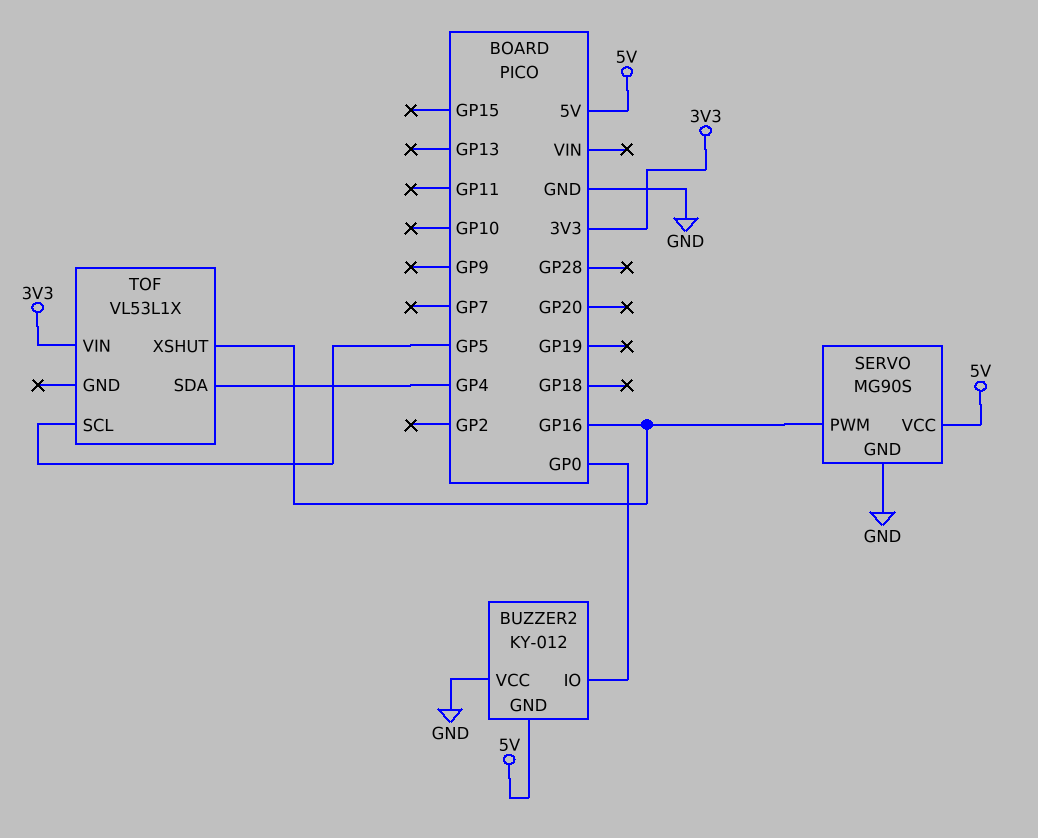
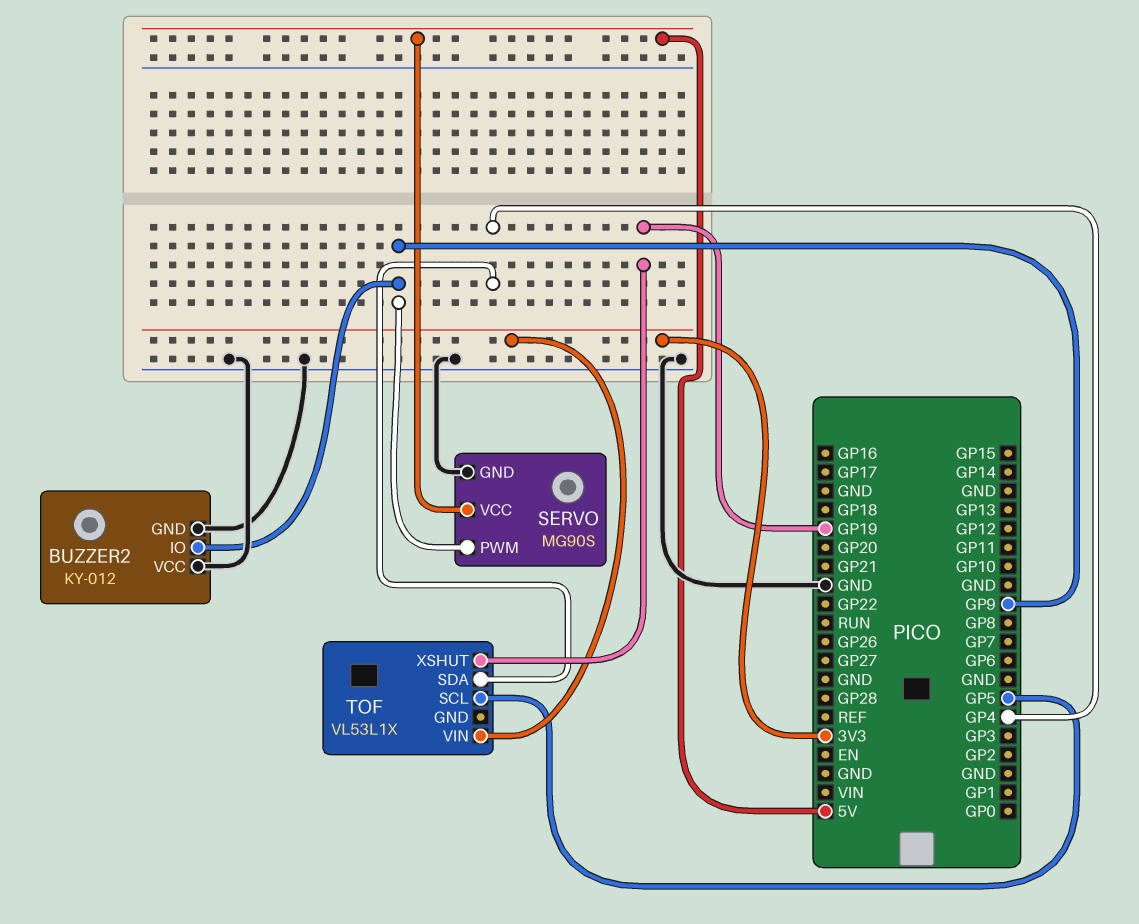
BUZZER2 pin GND: 5V -> GND
BUZZER2 pin IO: GP0 -> GP9
SERVO pin PWM: GP16 -> GP9
TOF pin XSHUT: GP16 -> GP19

